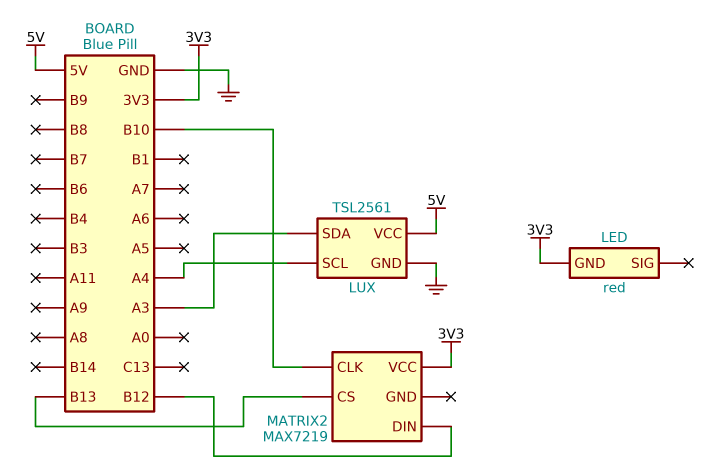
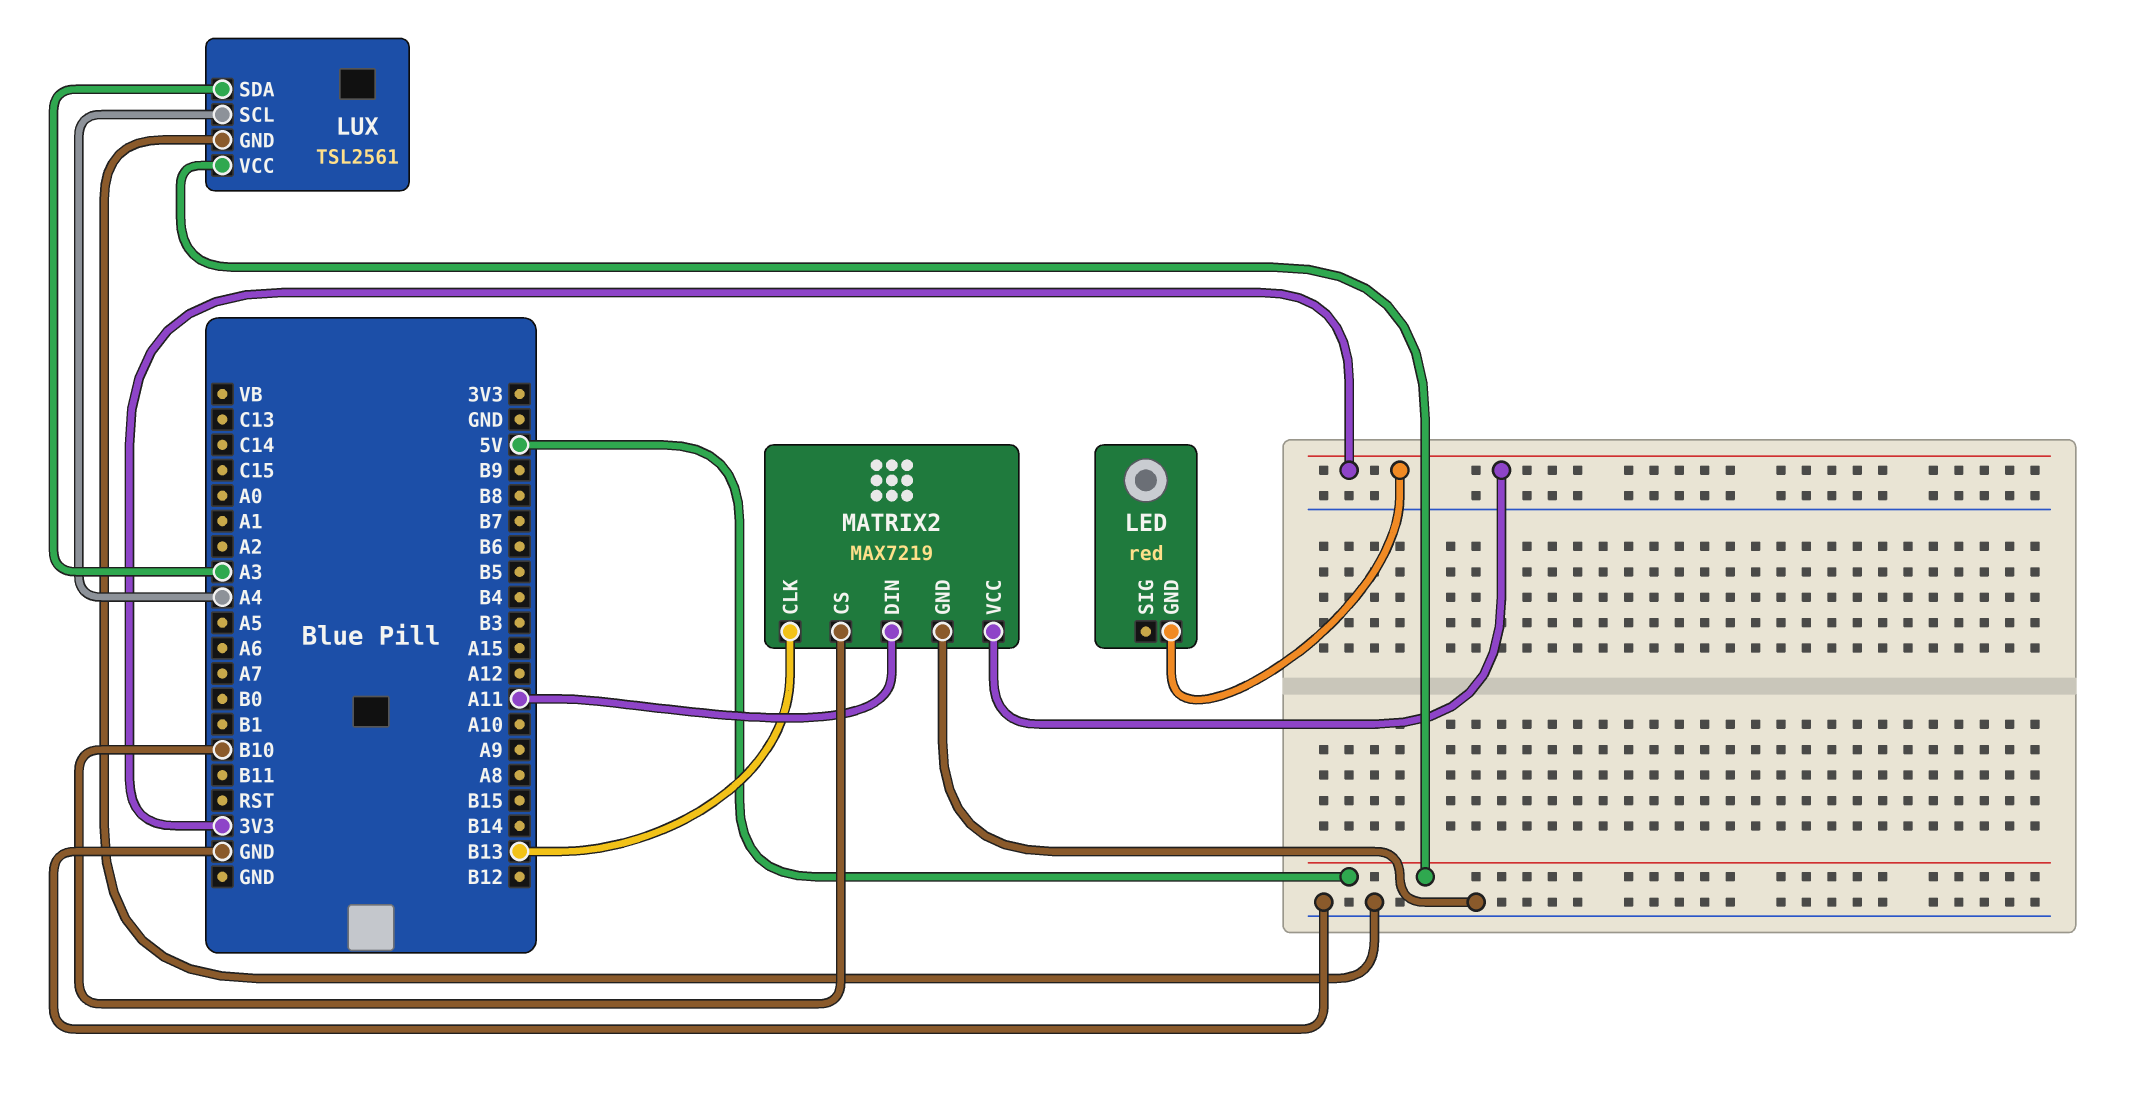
MATRIX2 pin CLK: B10 -> B13
MATRIX2 pin CS: B13 -> B10
MATRIX2 pin DIN: B12 -> A11
MATRIX2 pin GND: none -> GND

